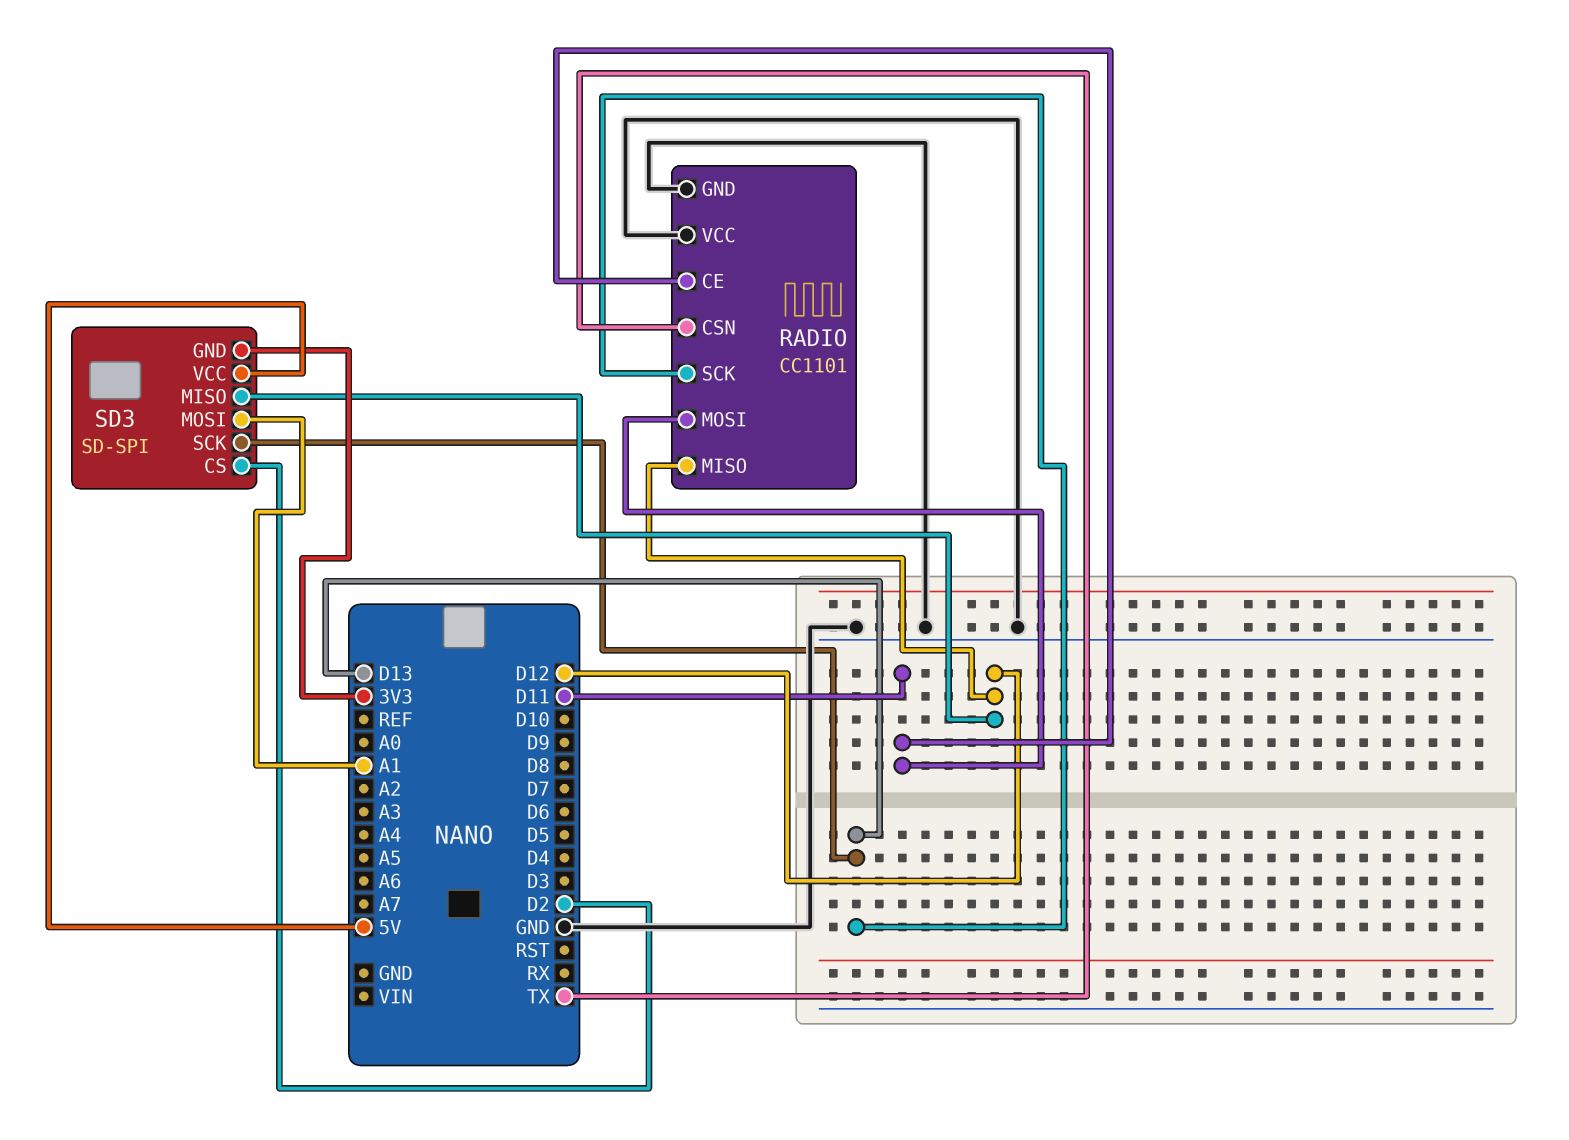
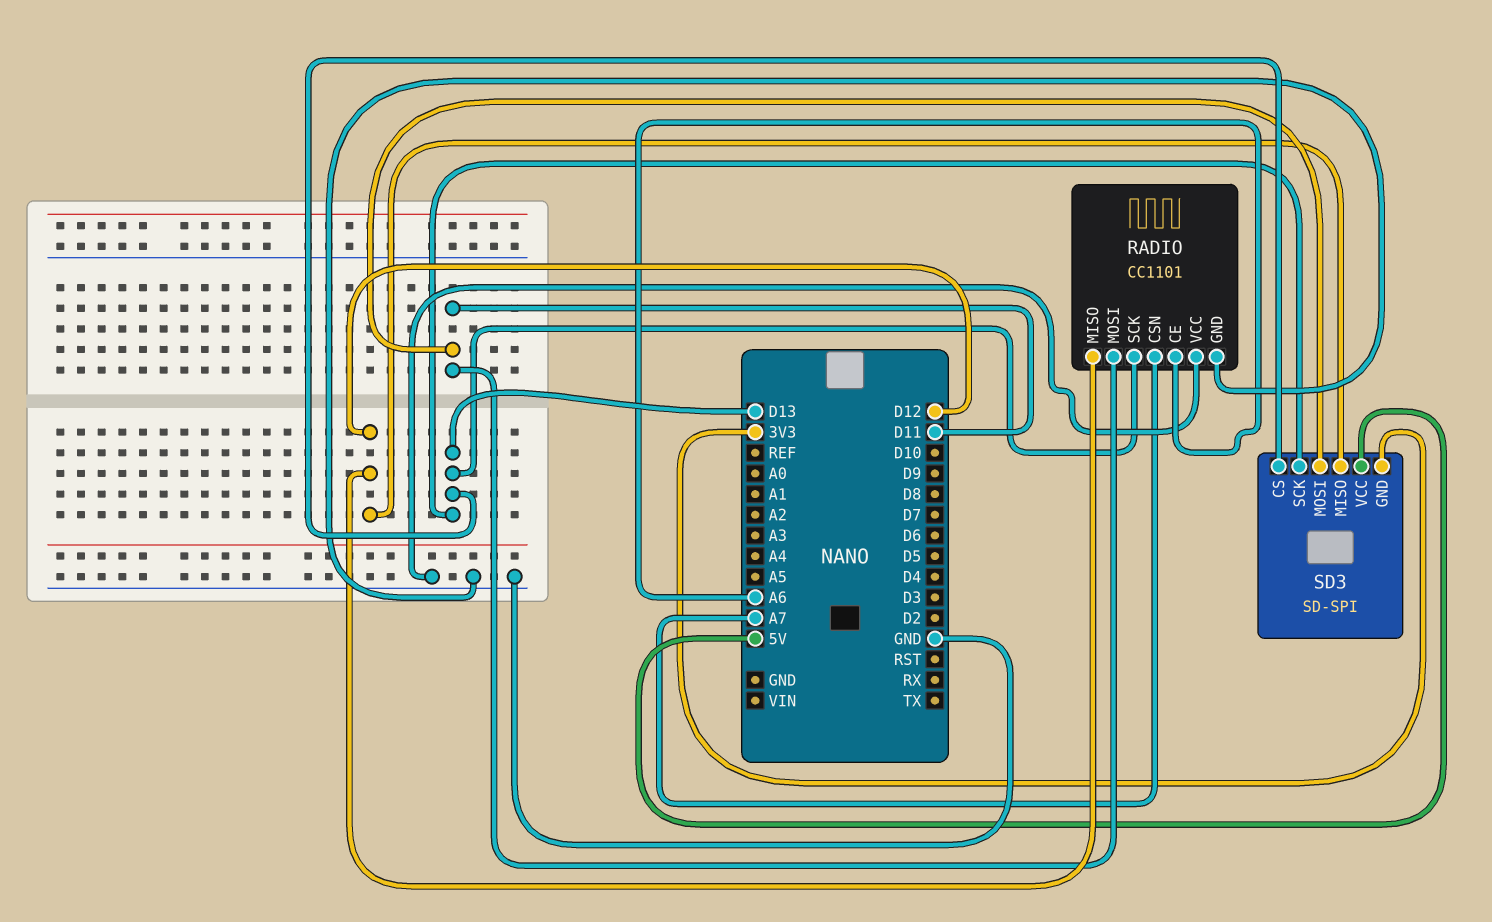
RADIO pin CE: D11 -> A6
RADIO pin CSN: TX -> A7
SD3 pin CS: D2 -> D13
SD3 pin MOSI: A1 -> D11

